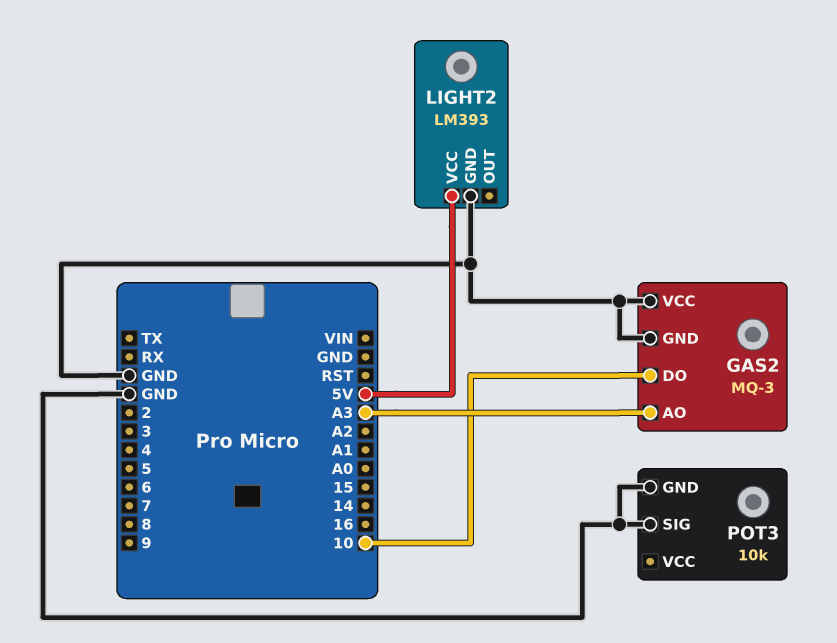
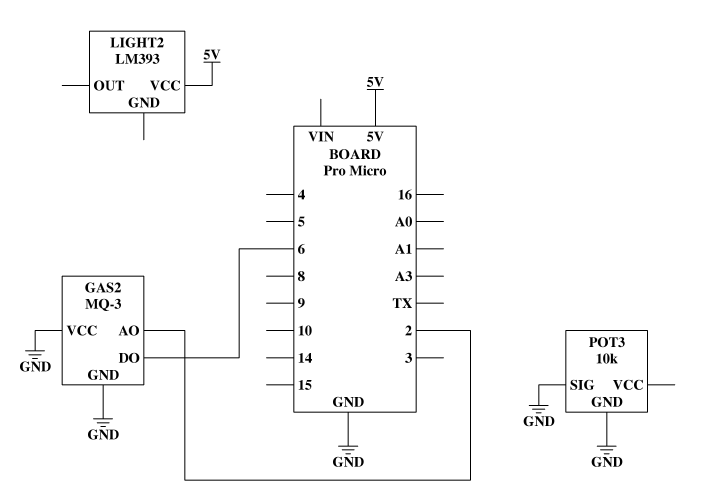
GAS2 pin AO: A3 -> 2
GAS2 pin DO: 10 -> 6
LIGHT2 pin GND: GND -> none

